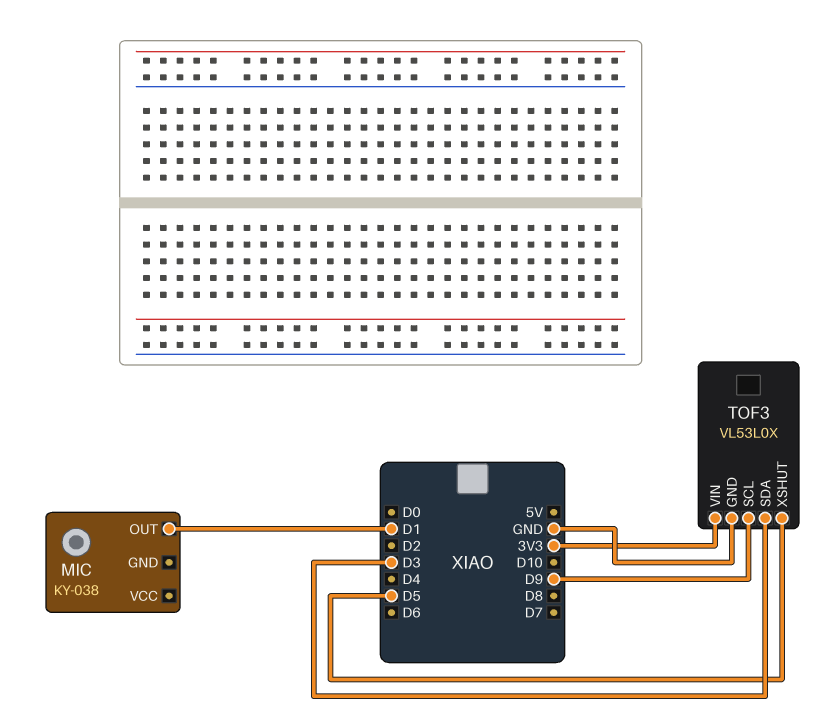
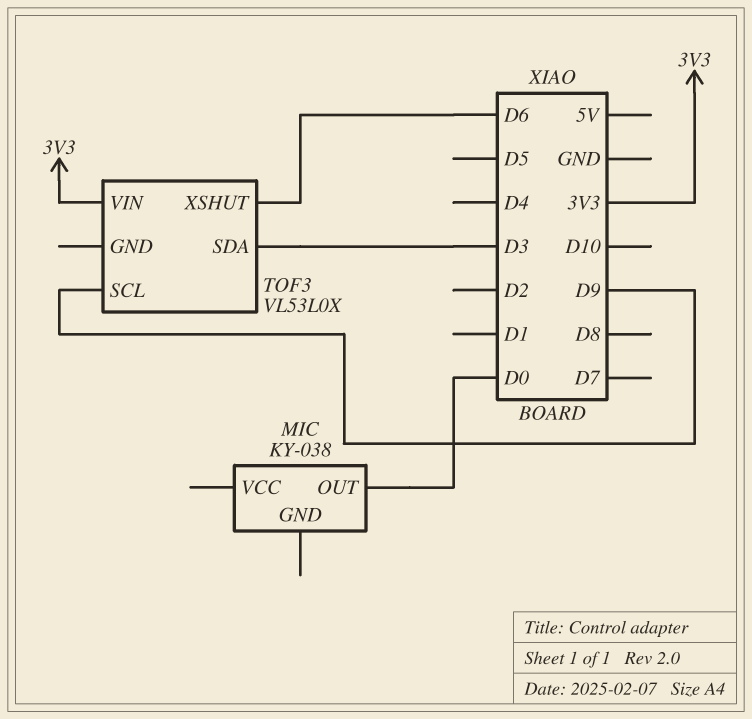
MIC pin OUT: D1 -> D0
TOF3 pin GND: GND -> none
TOF3 pin XSHUT: D5 -> D6

